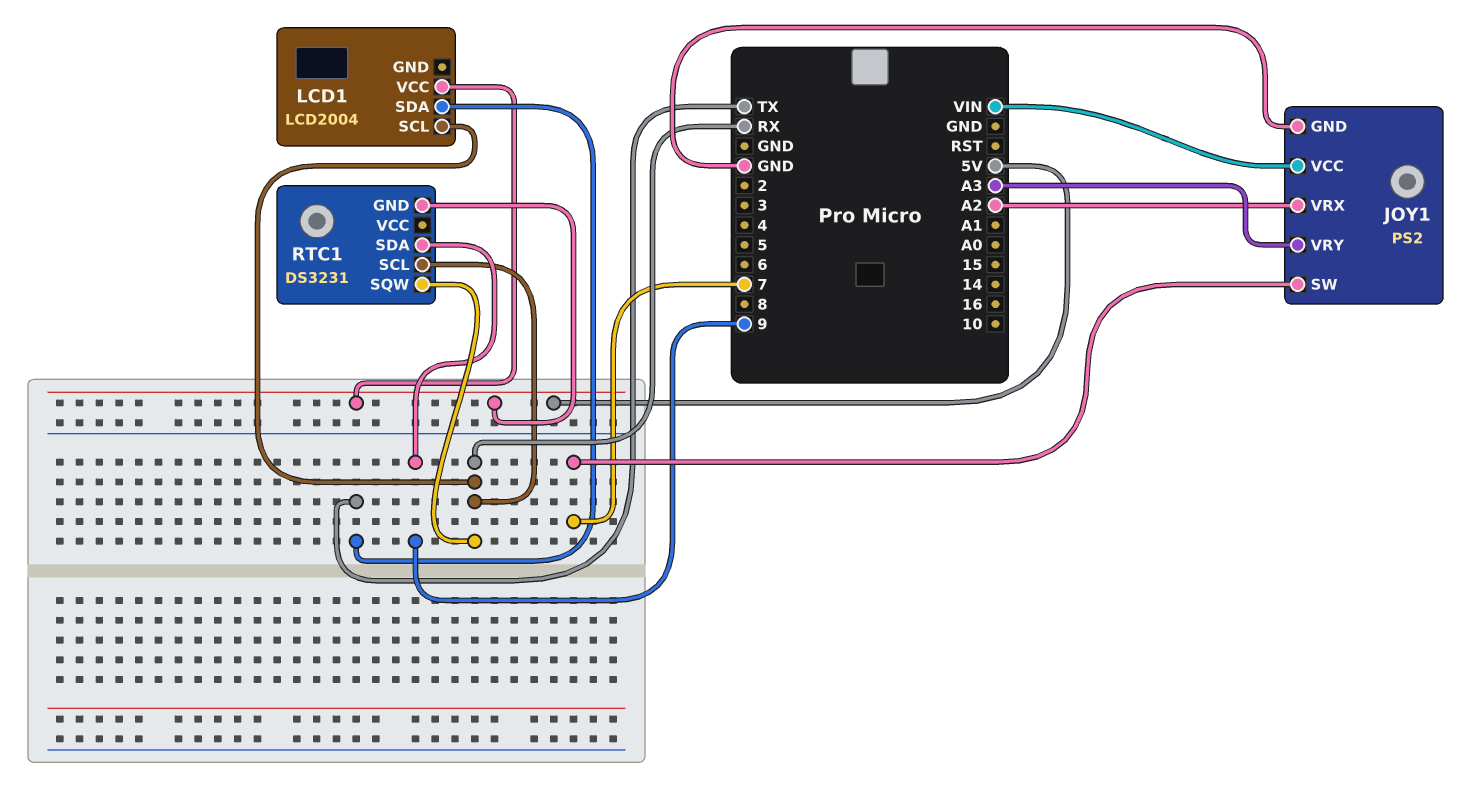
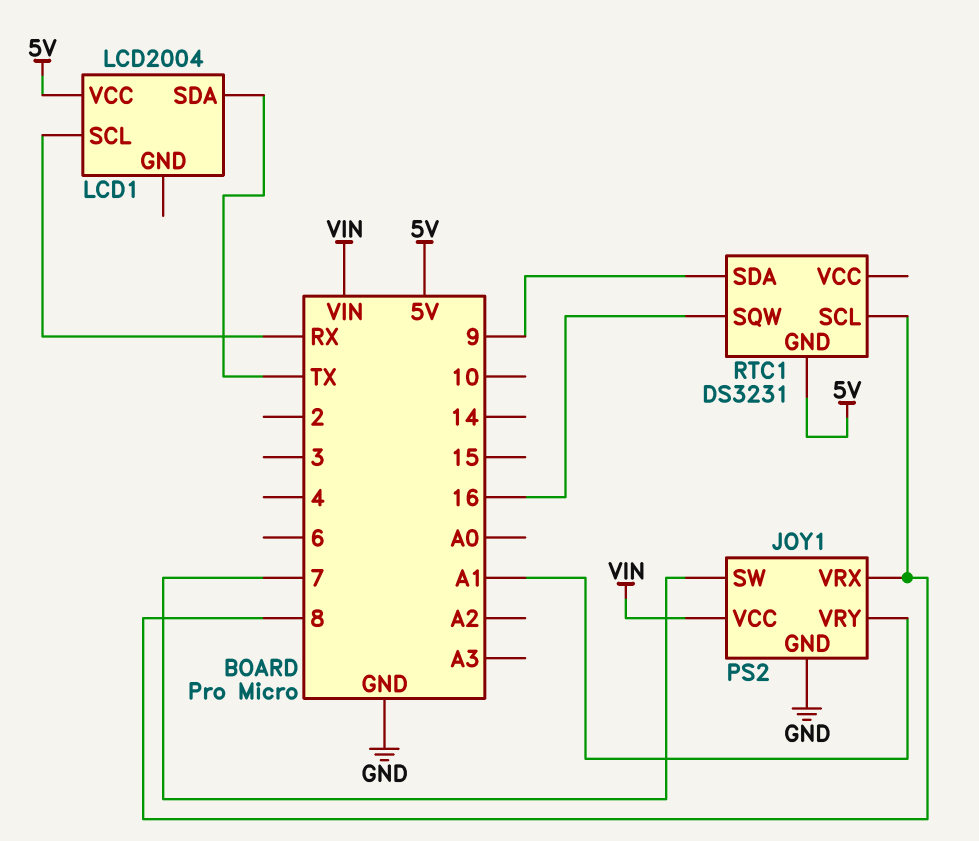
JOY1 pin VRX: A2 -> 8
JOY1 pin VRY: A3 -> A1
RTC1 pin SCL: RX -> 8
RTC1 pin SQW: RX -> 16

